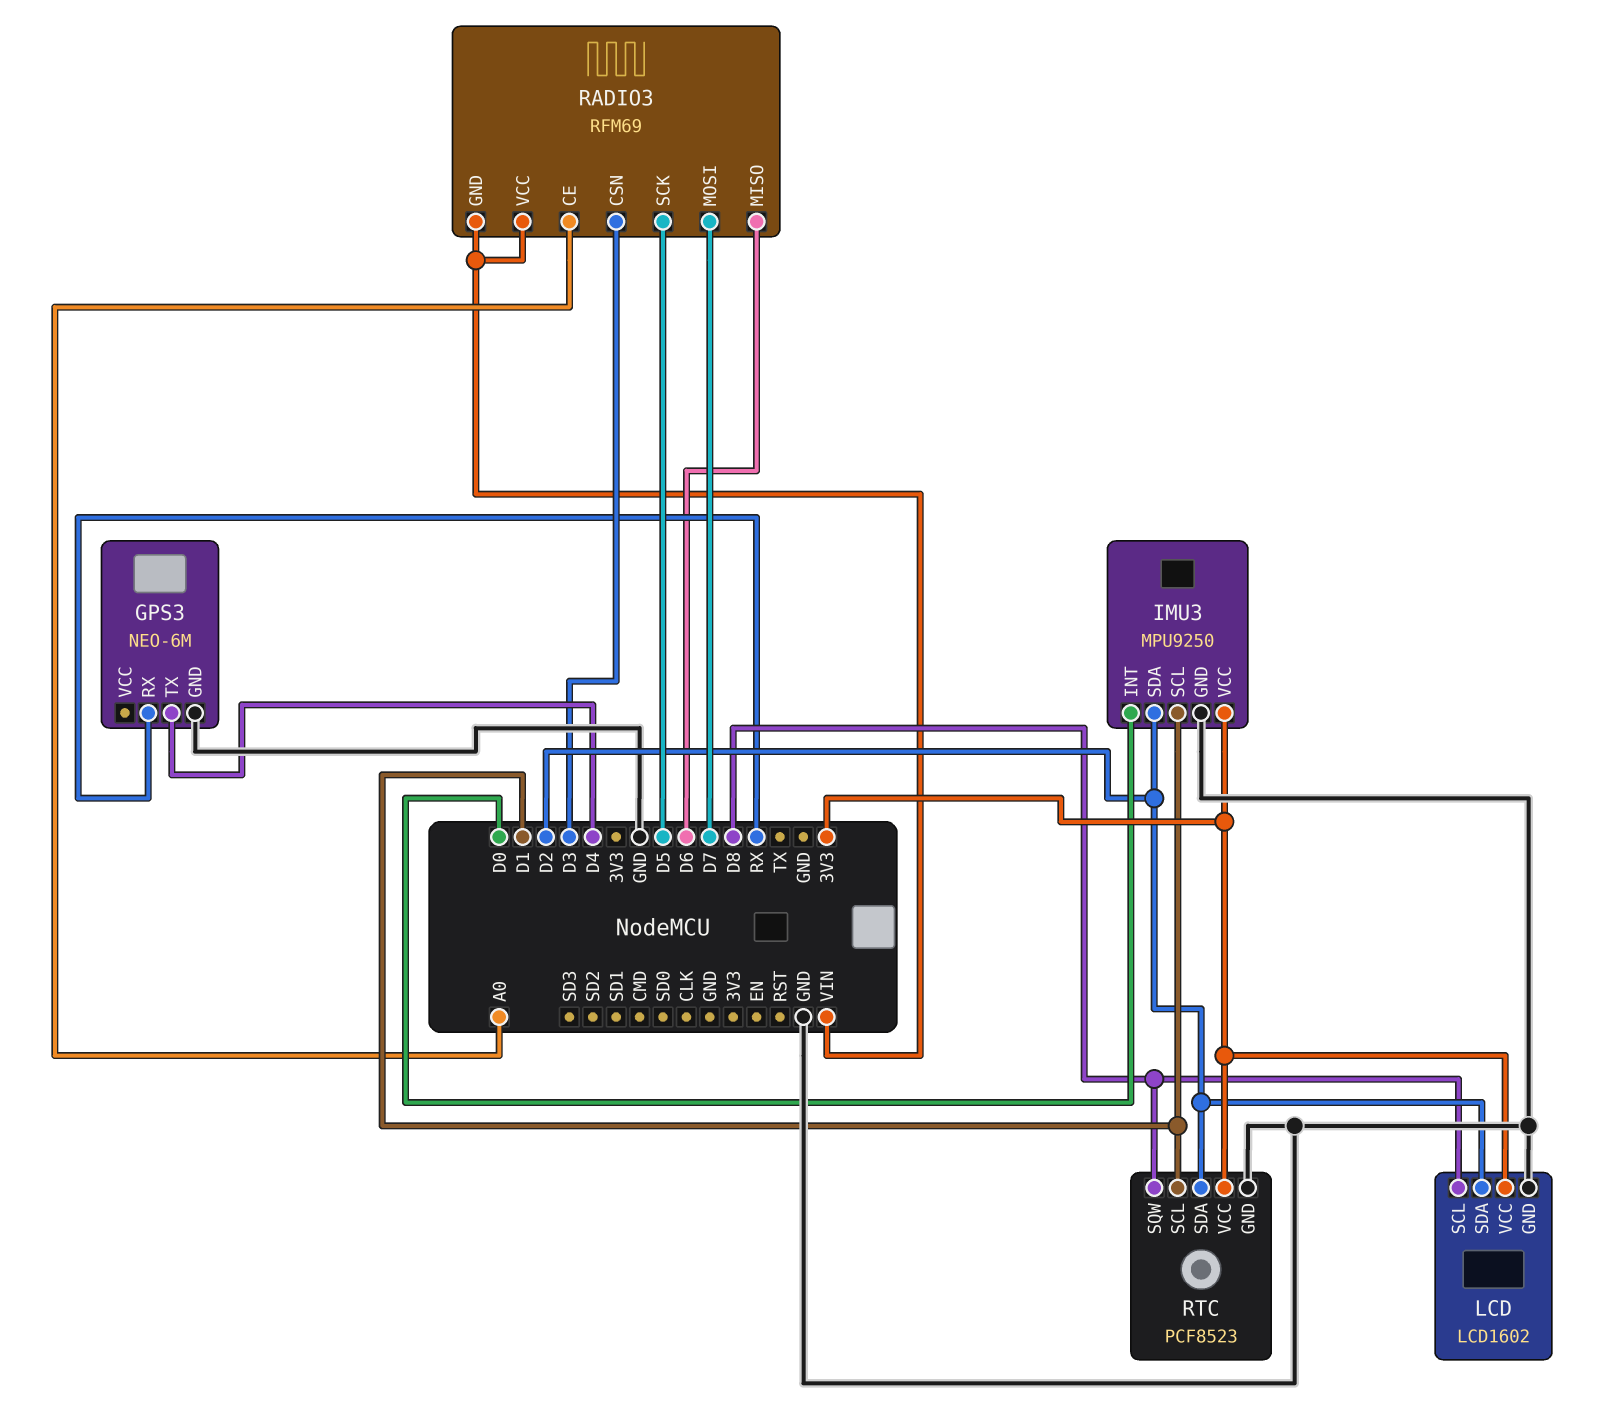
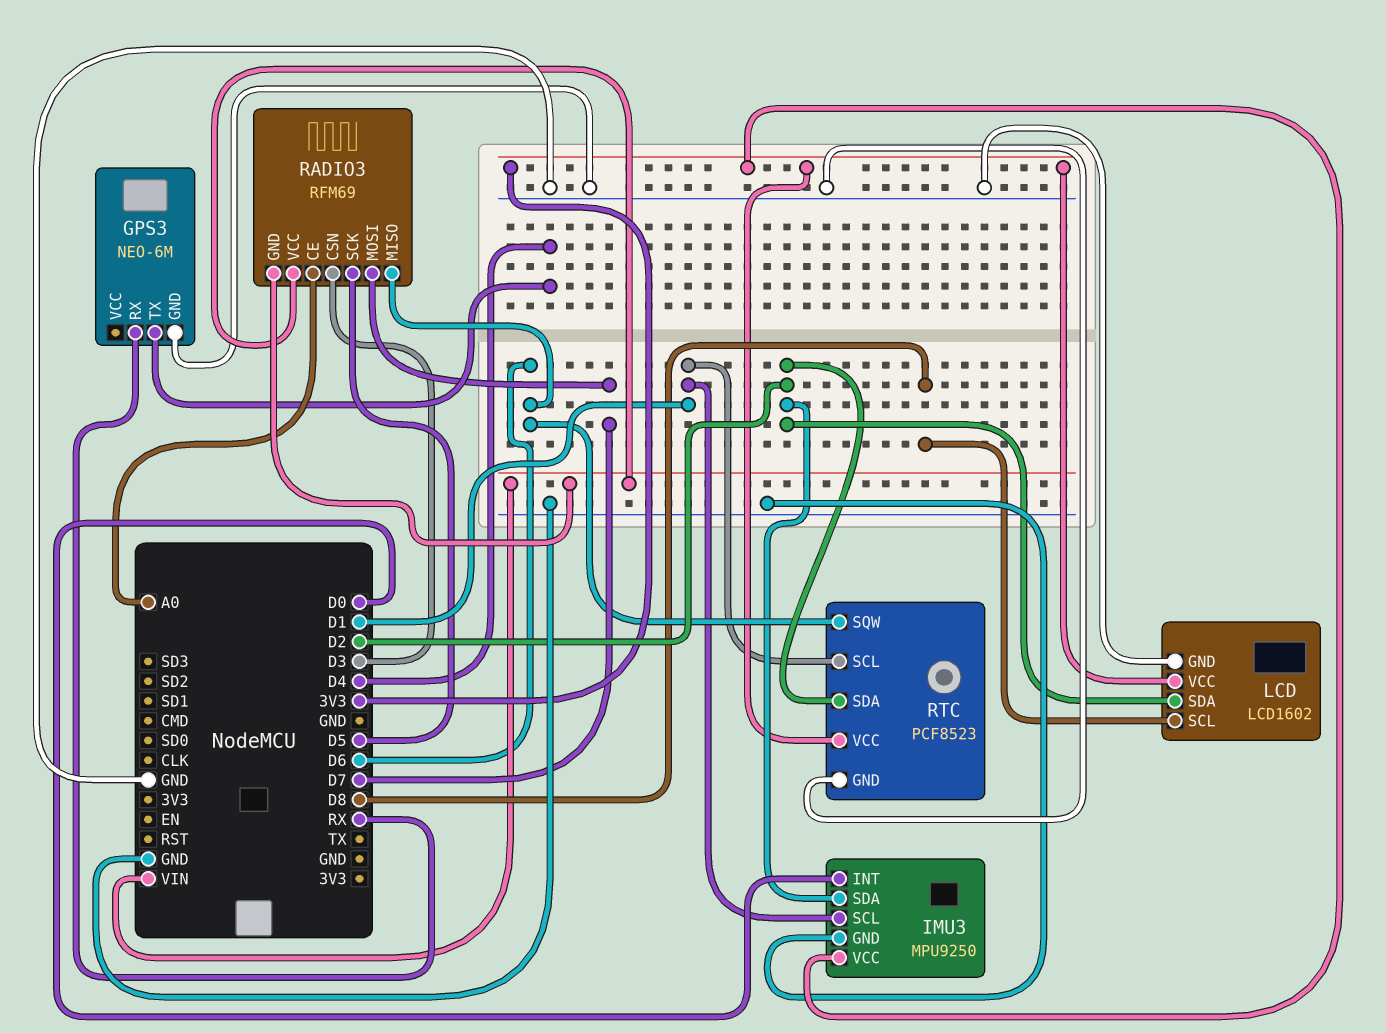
RTC pin SQW: D8 -> D6

